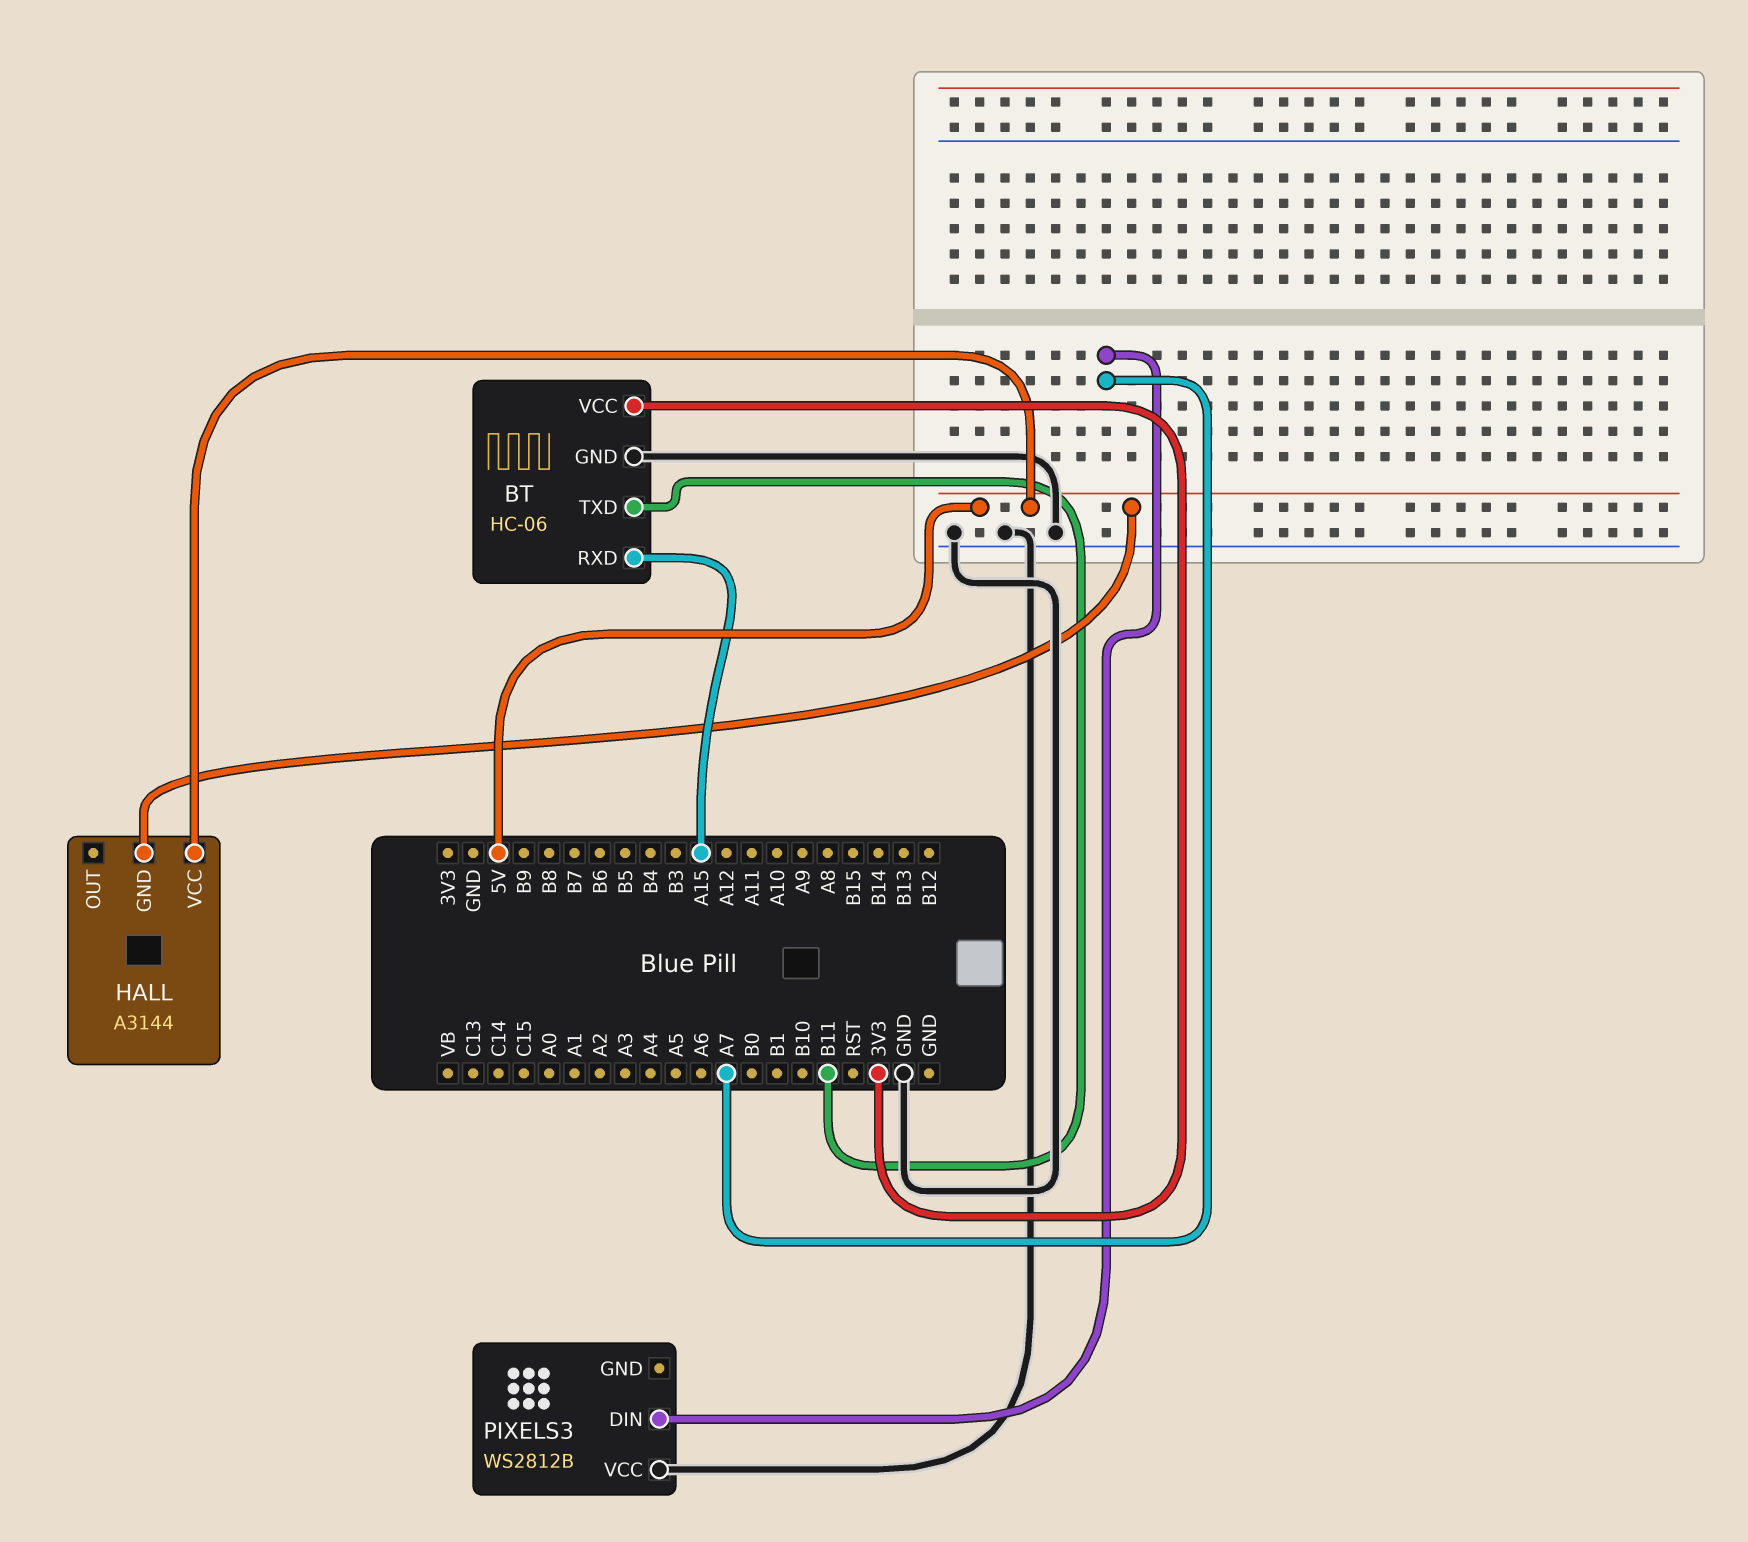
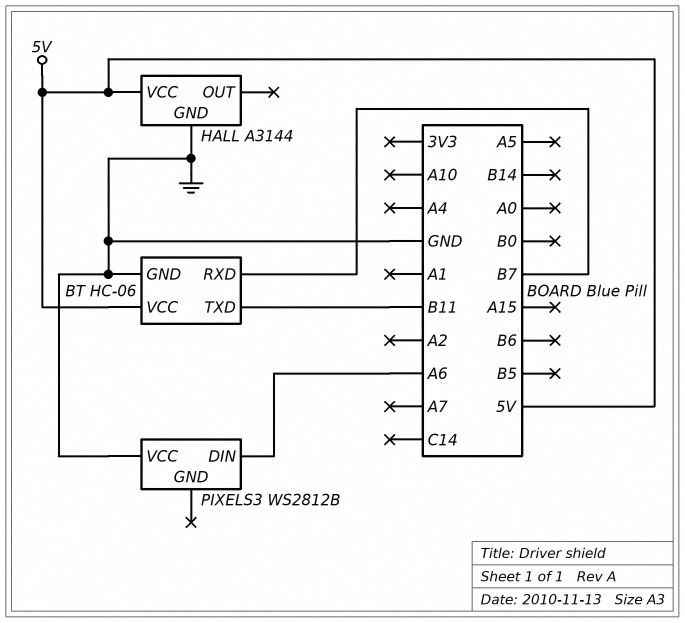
BT pin RXD: A15 -> B7
BT pin VCC: 3V3 -> 5V
HALL pin GND: 5V -> GND
PIXELS3 pin DIN: A7 -> A6

